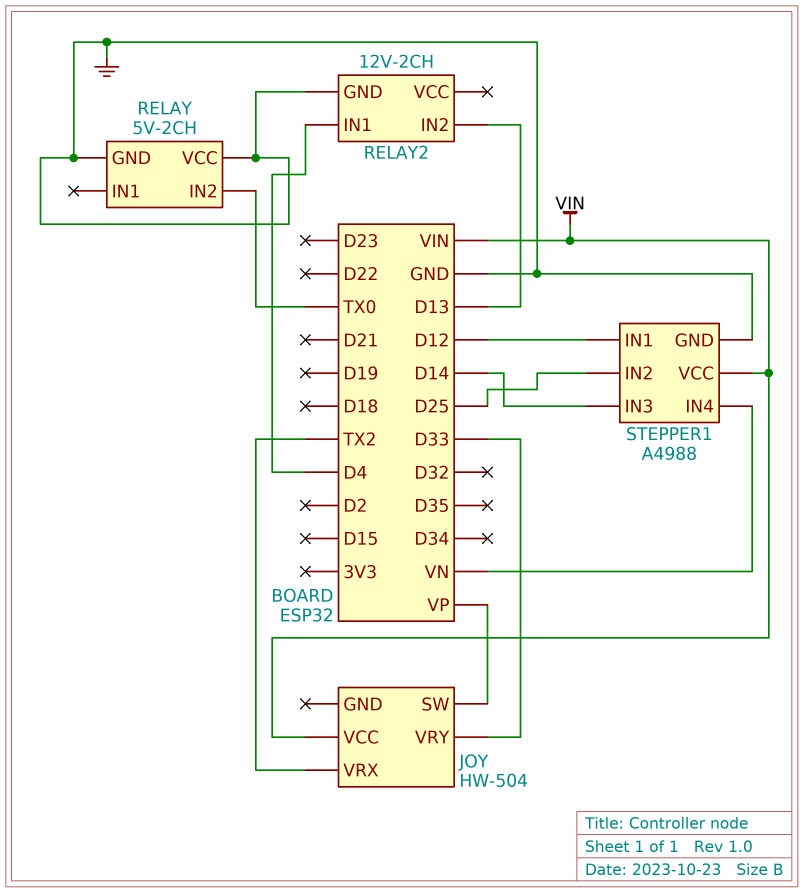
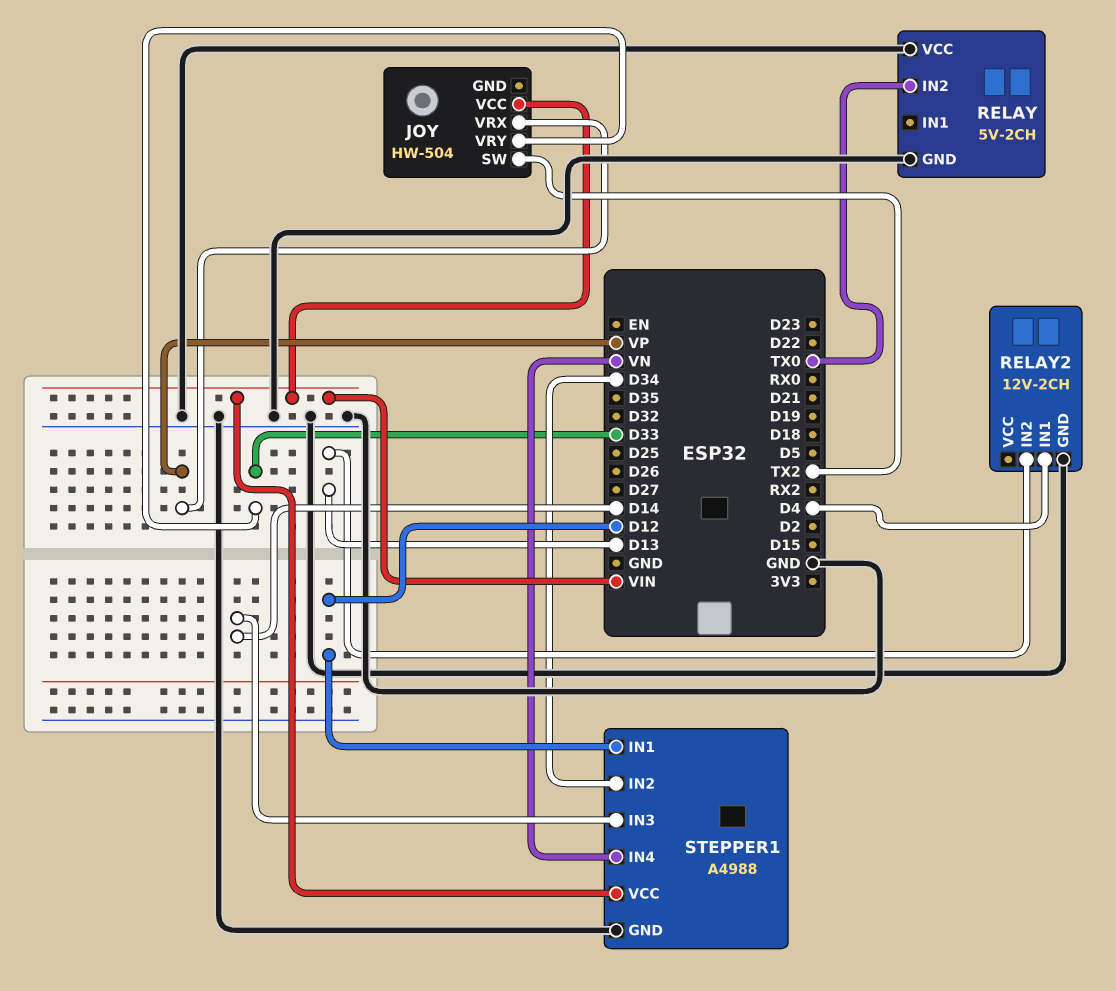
JOY pin SW: VP -> TX2
JOY pin VRX: TX2 -> VP
STEPPER1 pin IN2: D25 -> D34

